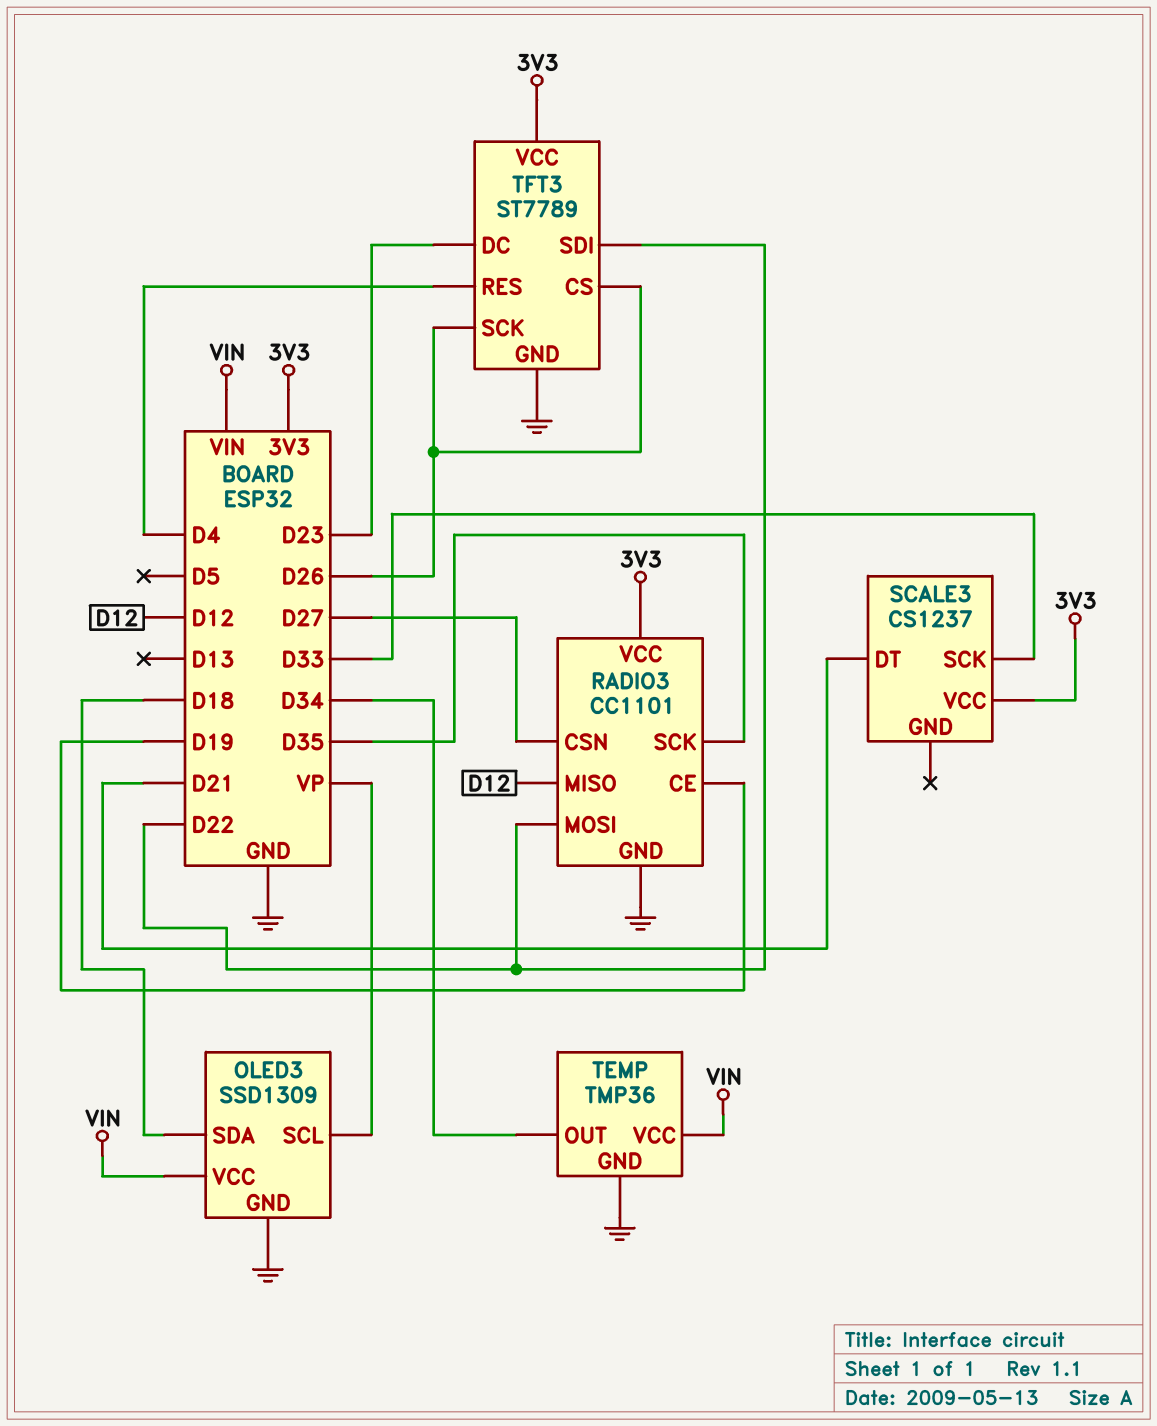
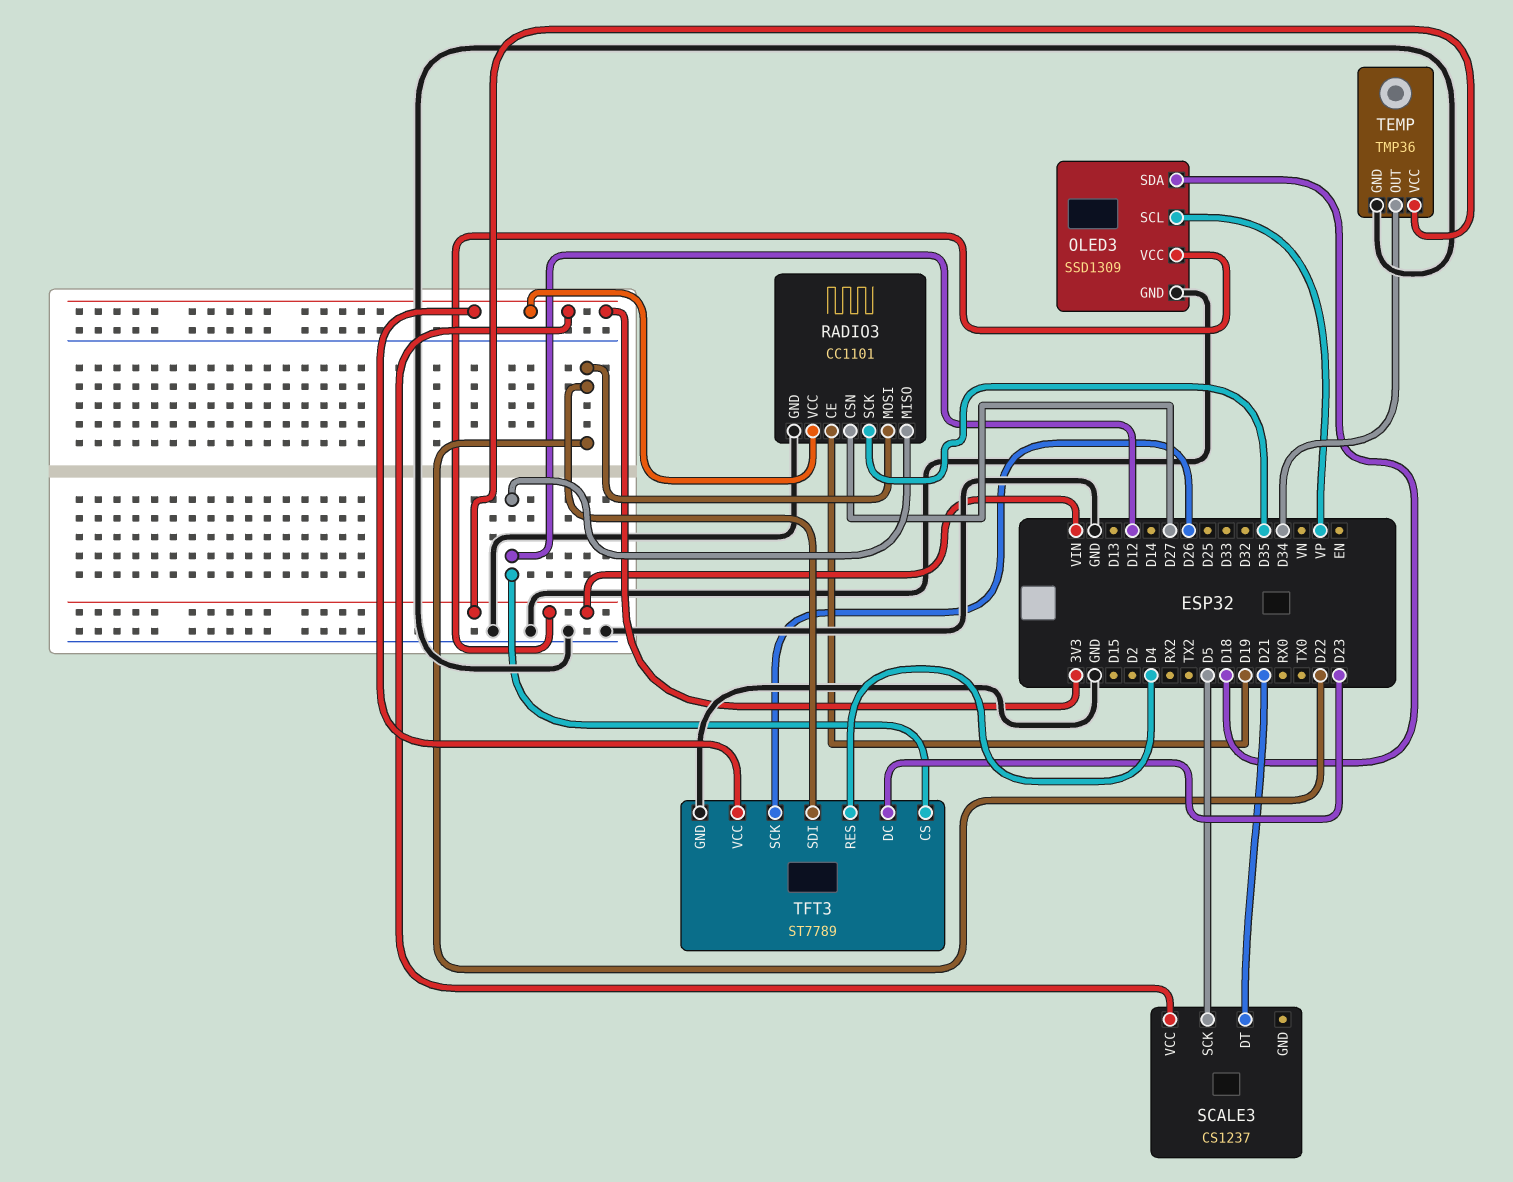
SCALE3 pin SCK: D33 -> D5
TFT3 pin CS: D26 -> D12

